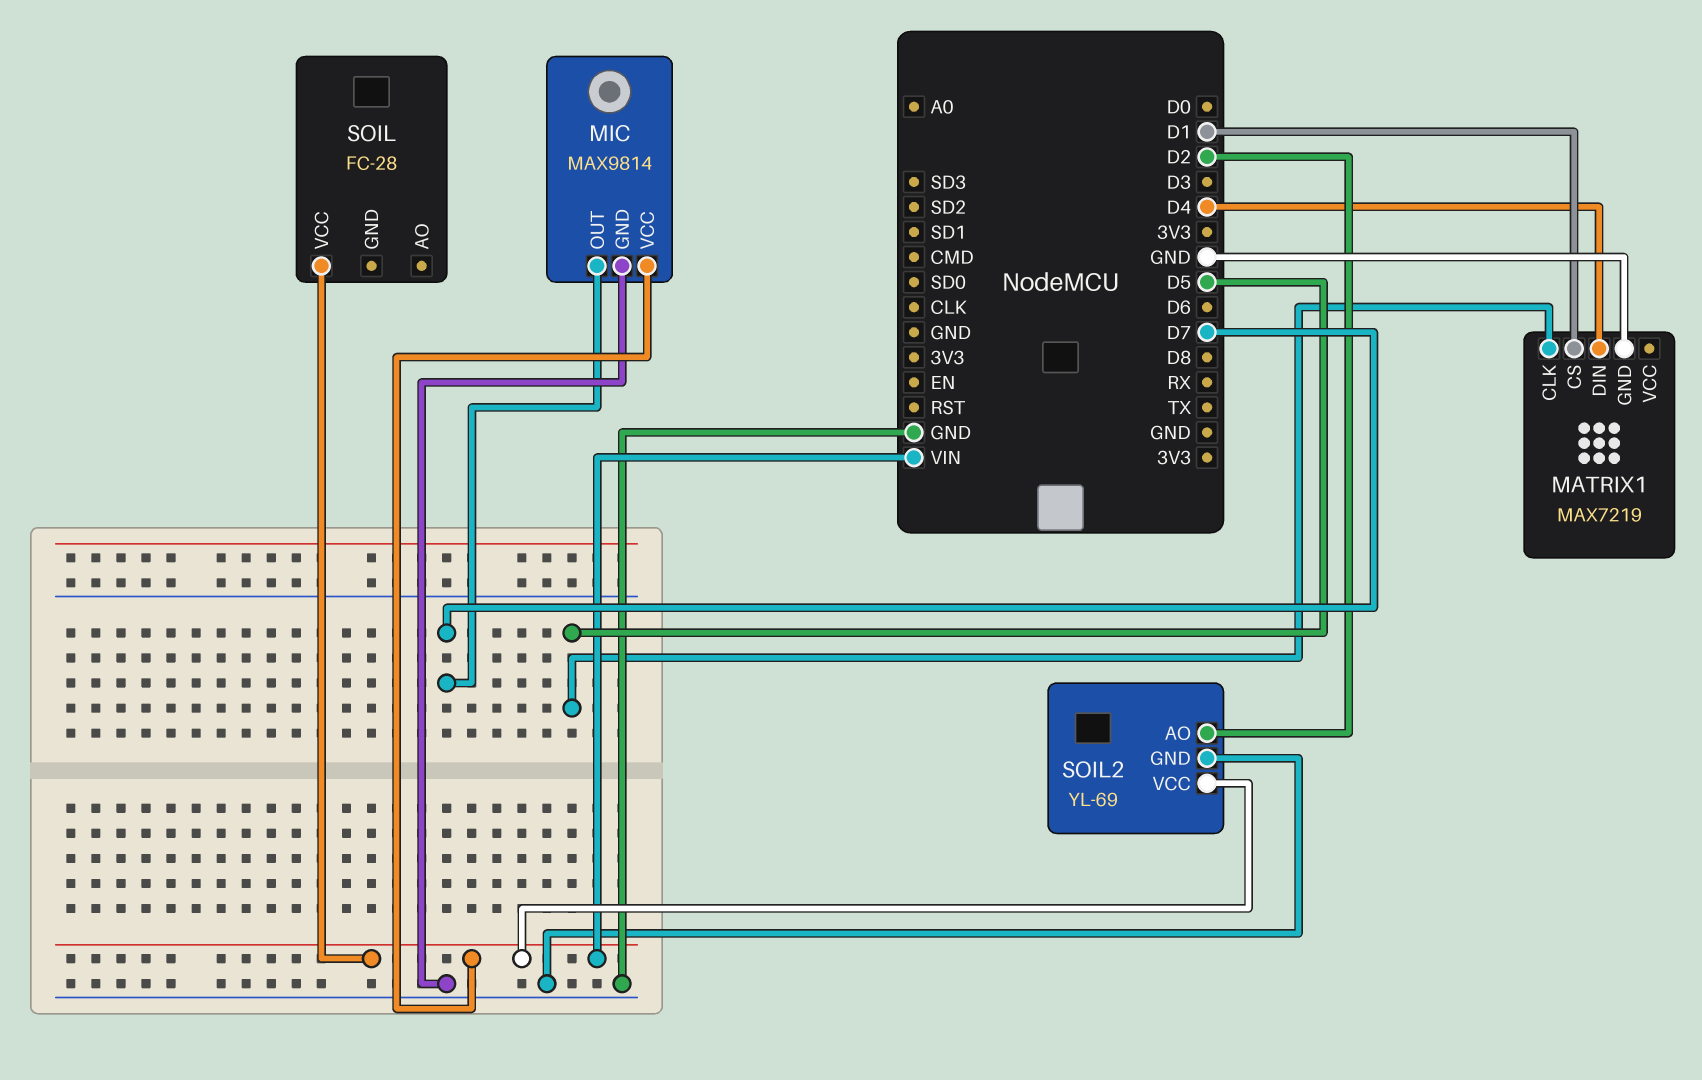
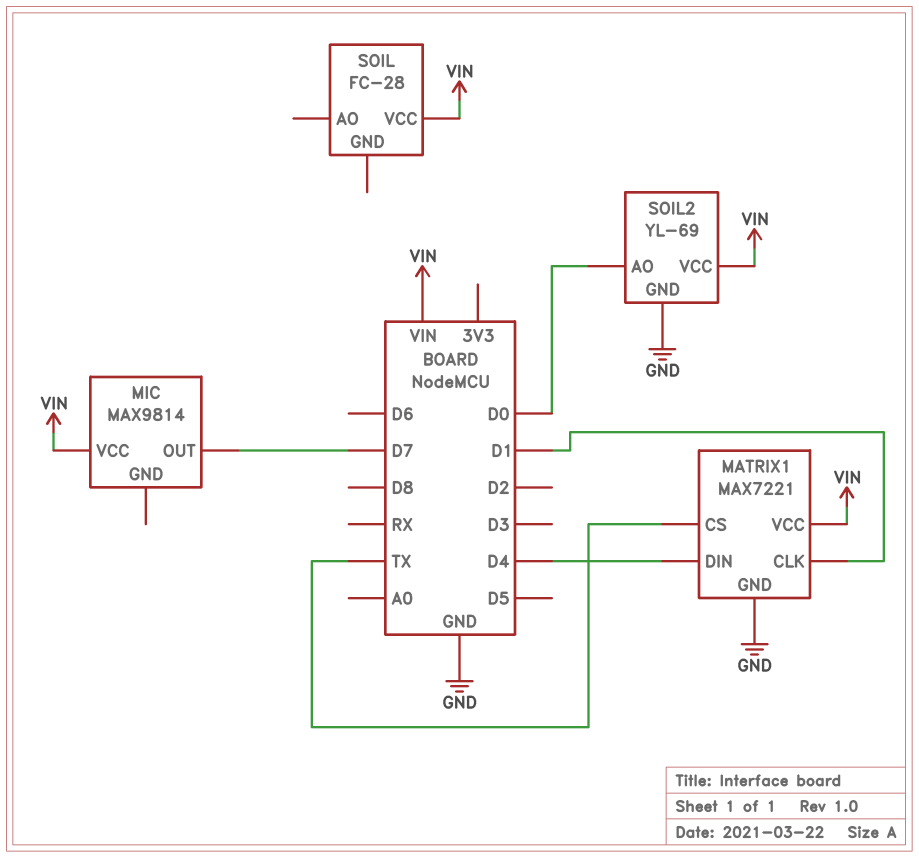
MATRIX1: MAX7219 -> MAX7221
MATRIX1 pin CLK: D5 -> D1
MATRIX1 pin CS: D1 -> TX
MATRIX1 pin VCC: none -> VIN
MIC pin GND: GND -> none
SOIL2 pin AO: D2 -> D0

